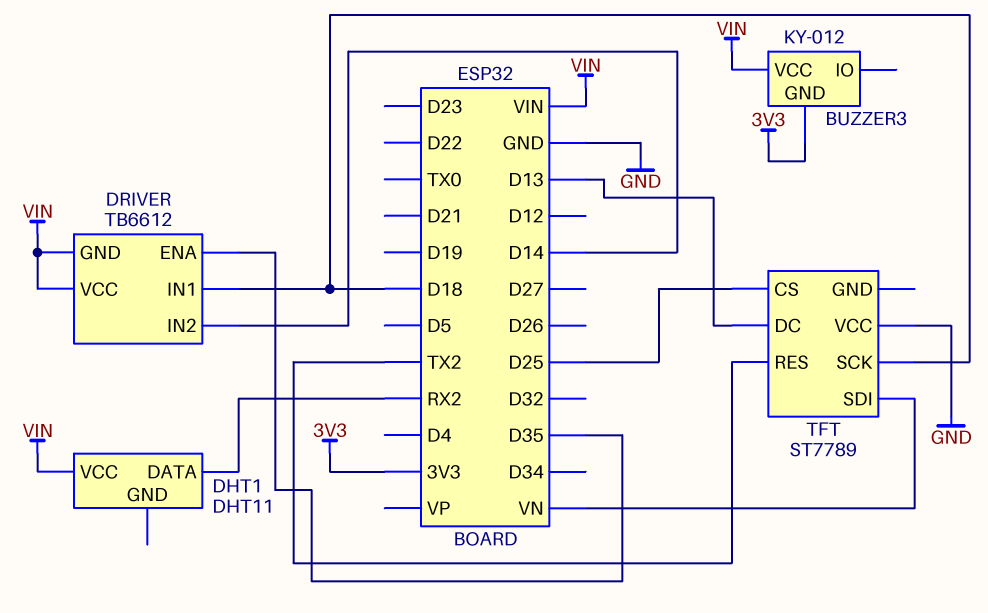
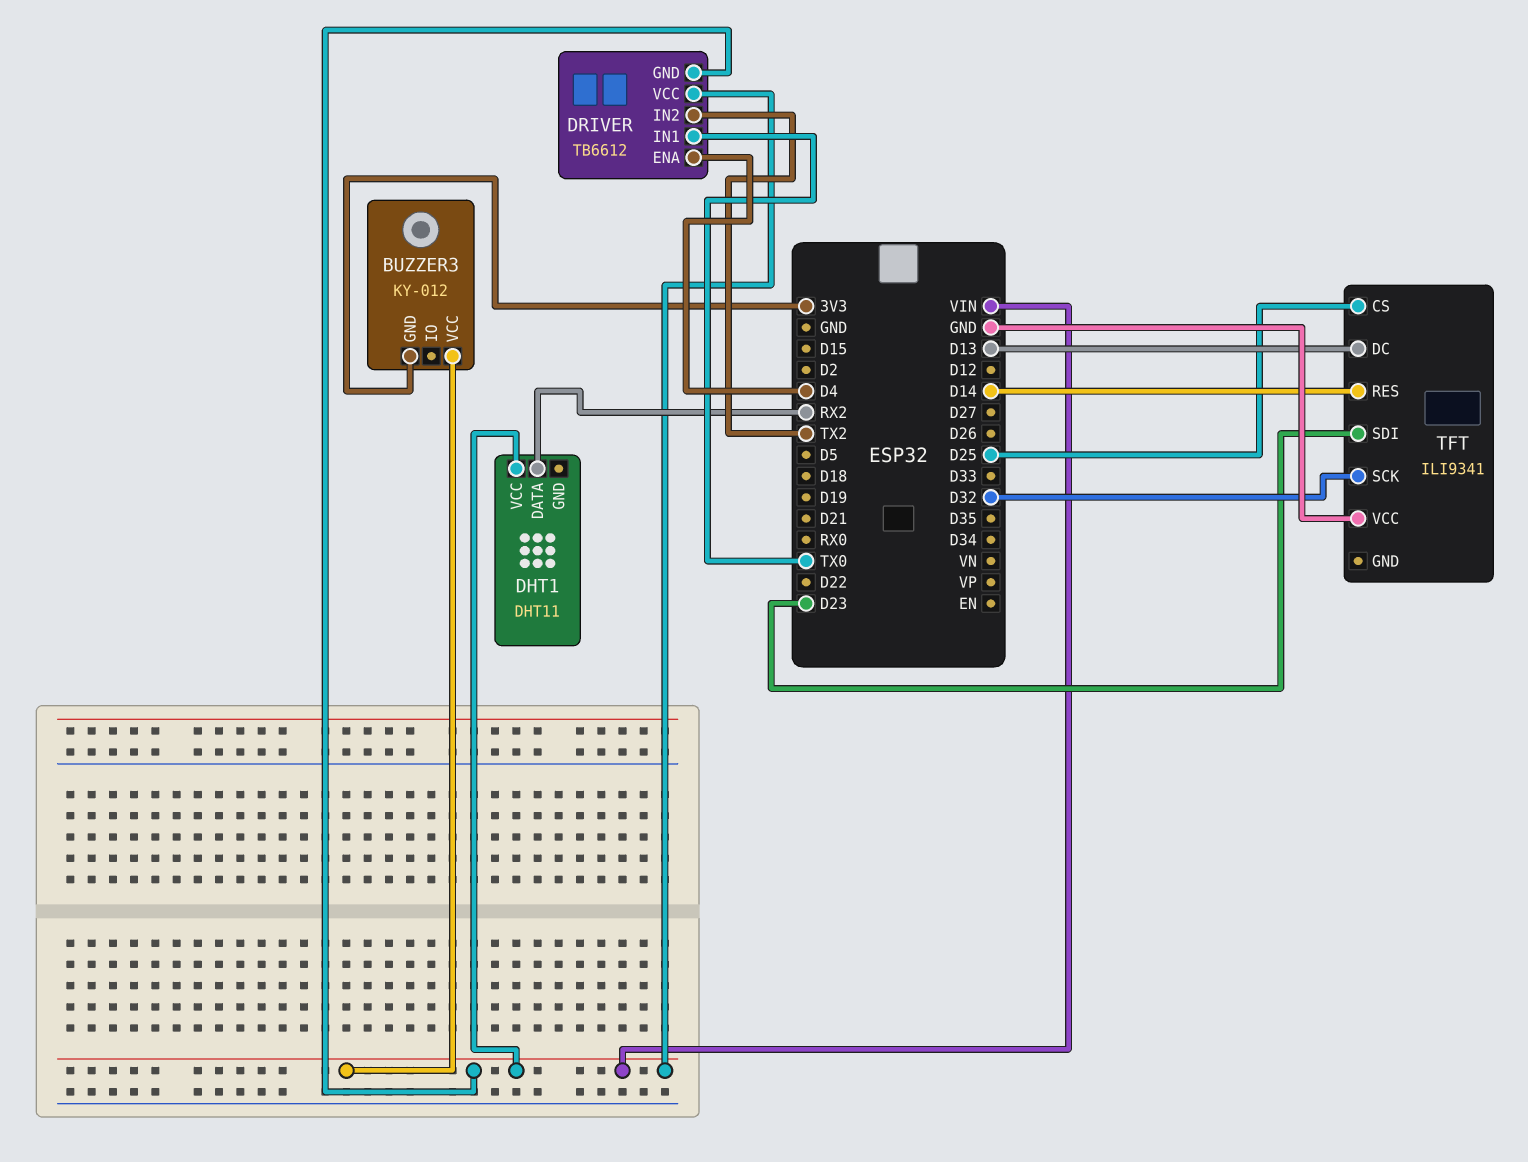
DRIVER pin ENA: D35 -> D4
DRIVER pin IN1: D18 -> TX0
DRIVER pin IN2: D14 -> TX2
TFT: ST7789 -> ILI9341
TFT pin RES: TX2 -> D14
TFT pin SCK: D18 -> D32
TFT pin SDI: VN -> D23

